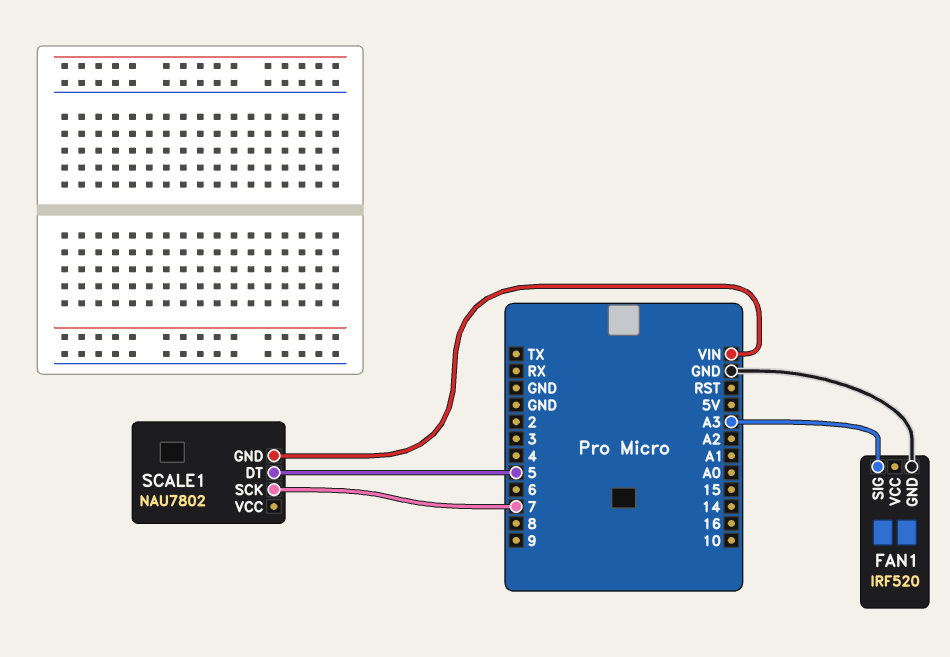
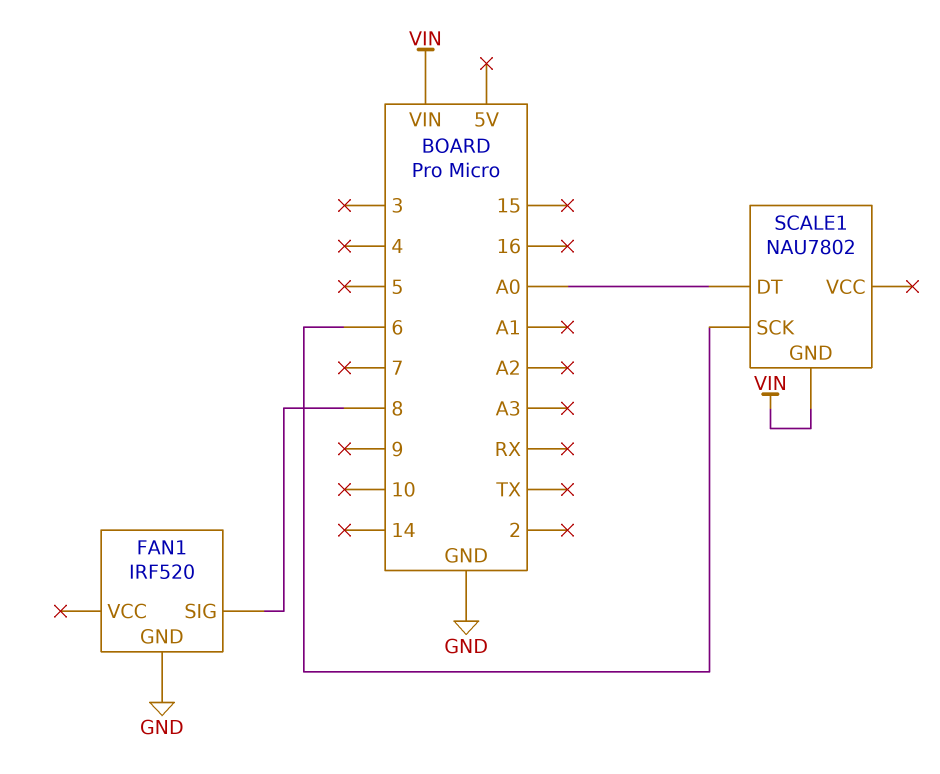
FAN1 pin SIG: A3 -> 8
SCALE1 pin DT: 5 -> A0
SCALE1 pin SCK: 7 -> 6

